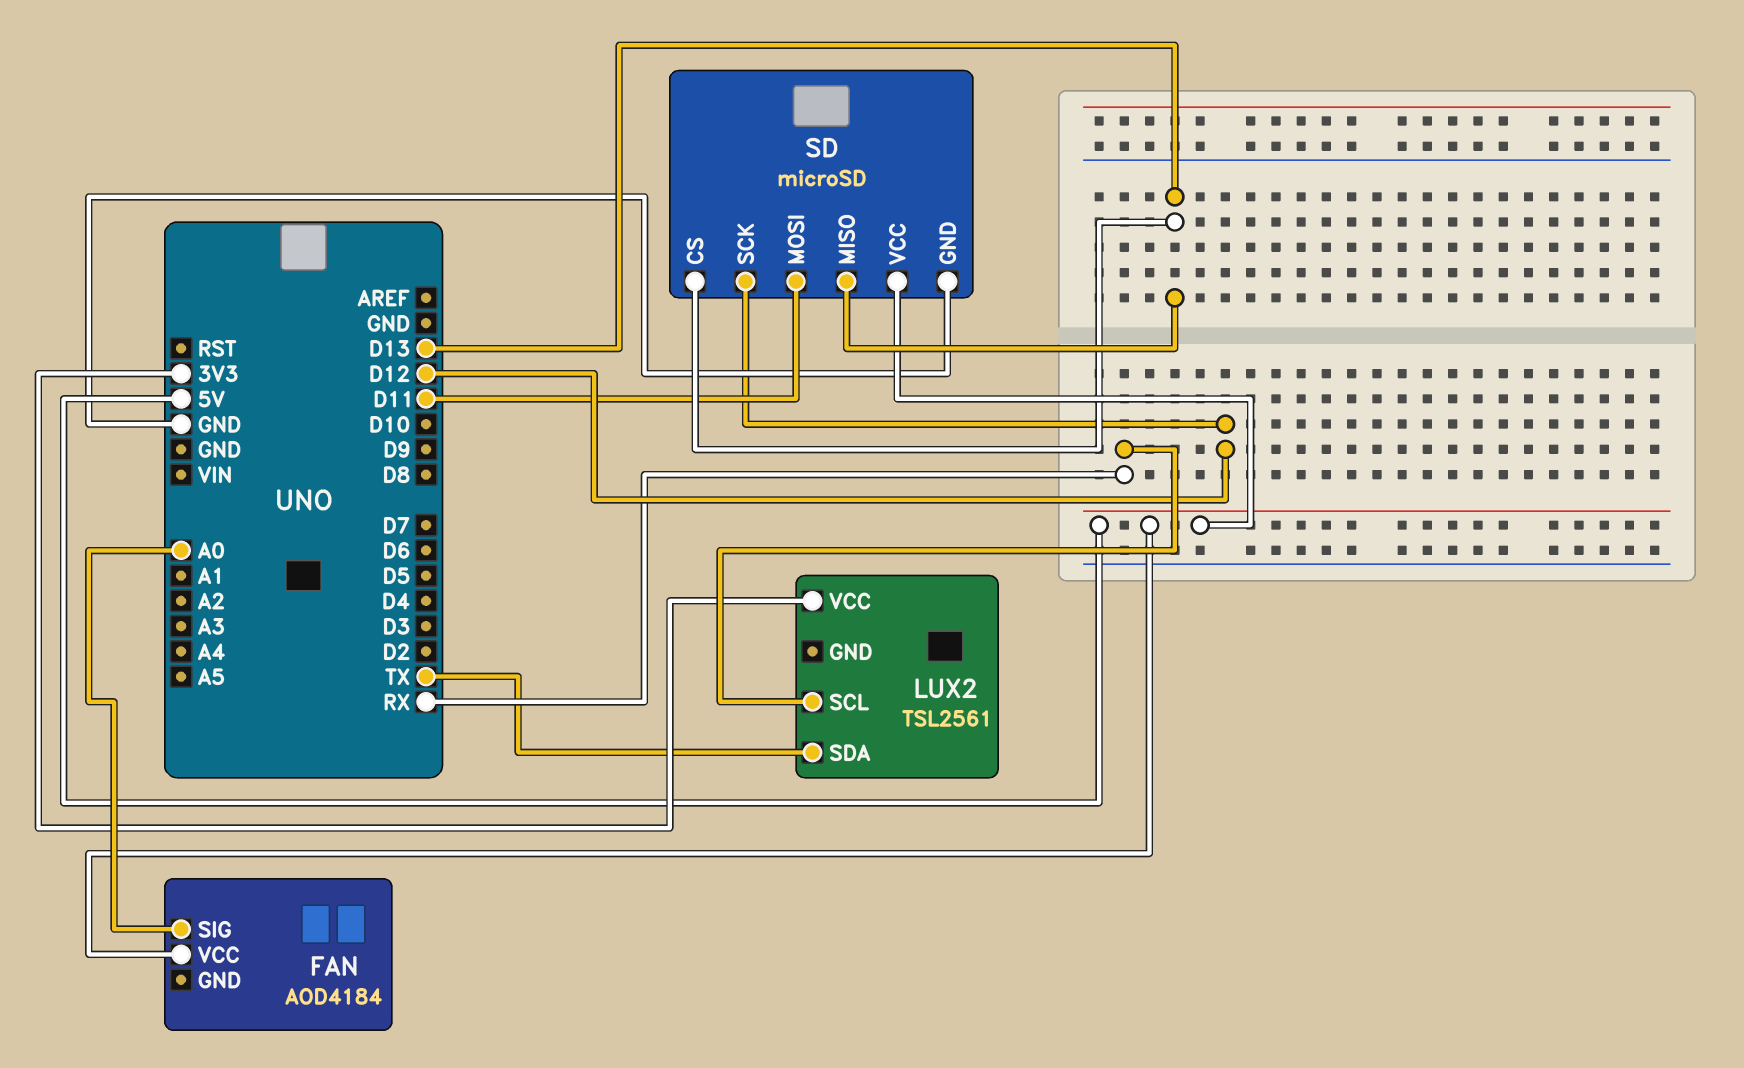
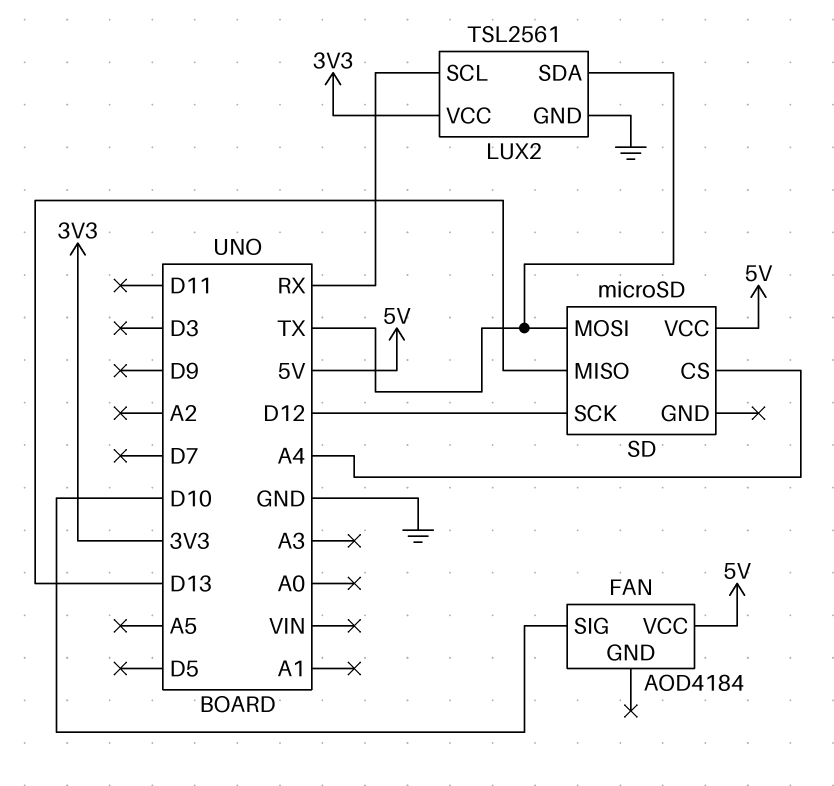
FAN pin SIG: A0 -> D10
LUX2 pin GND: none -> GND
SD pin CS: D13 -> A4
SD pin GND: GND -> none
SD pin MOSI: D11 -> TX

